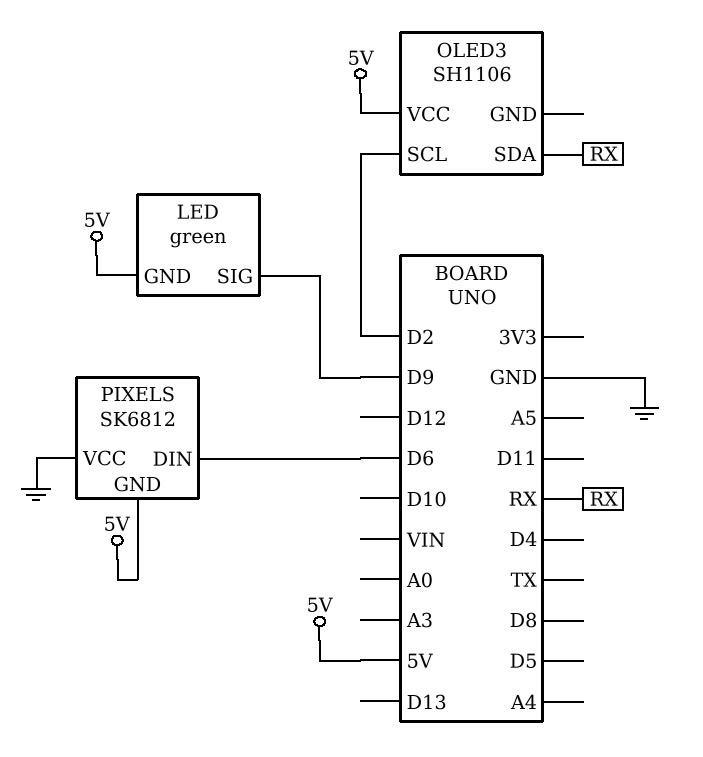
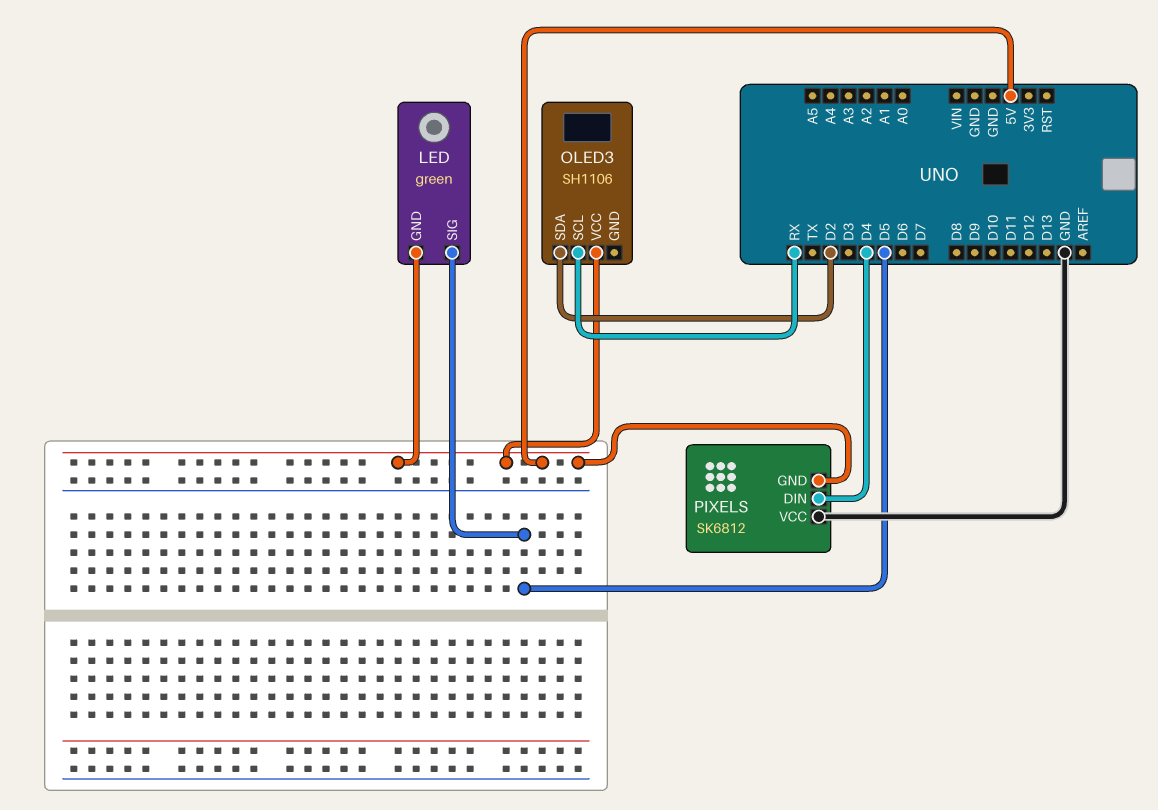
LED pin SIG: D9 -> D5
OLED3 pin SCL: D2 -> RX
OLED3 pin SDA: RX -> D2
PIXELS pin DIN: D6 -> D4

